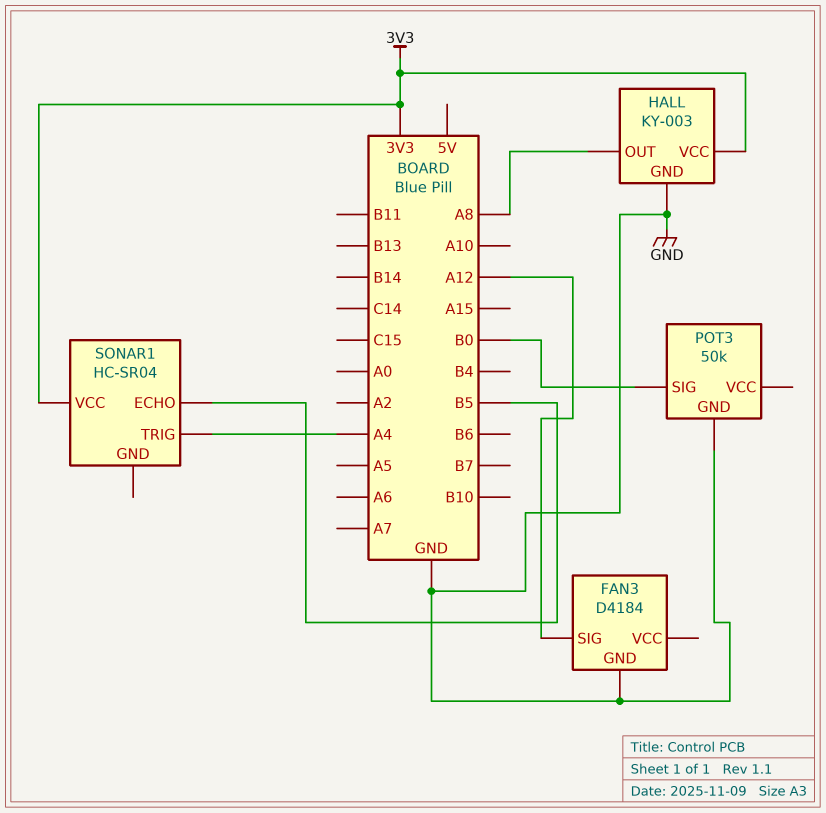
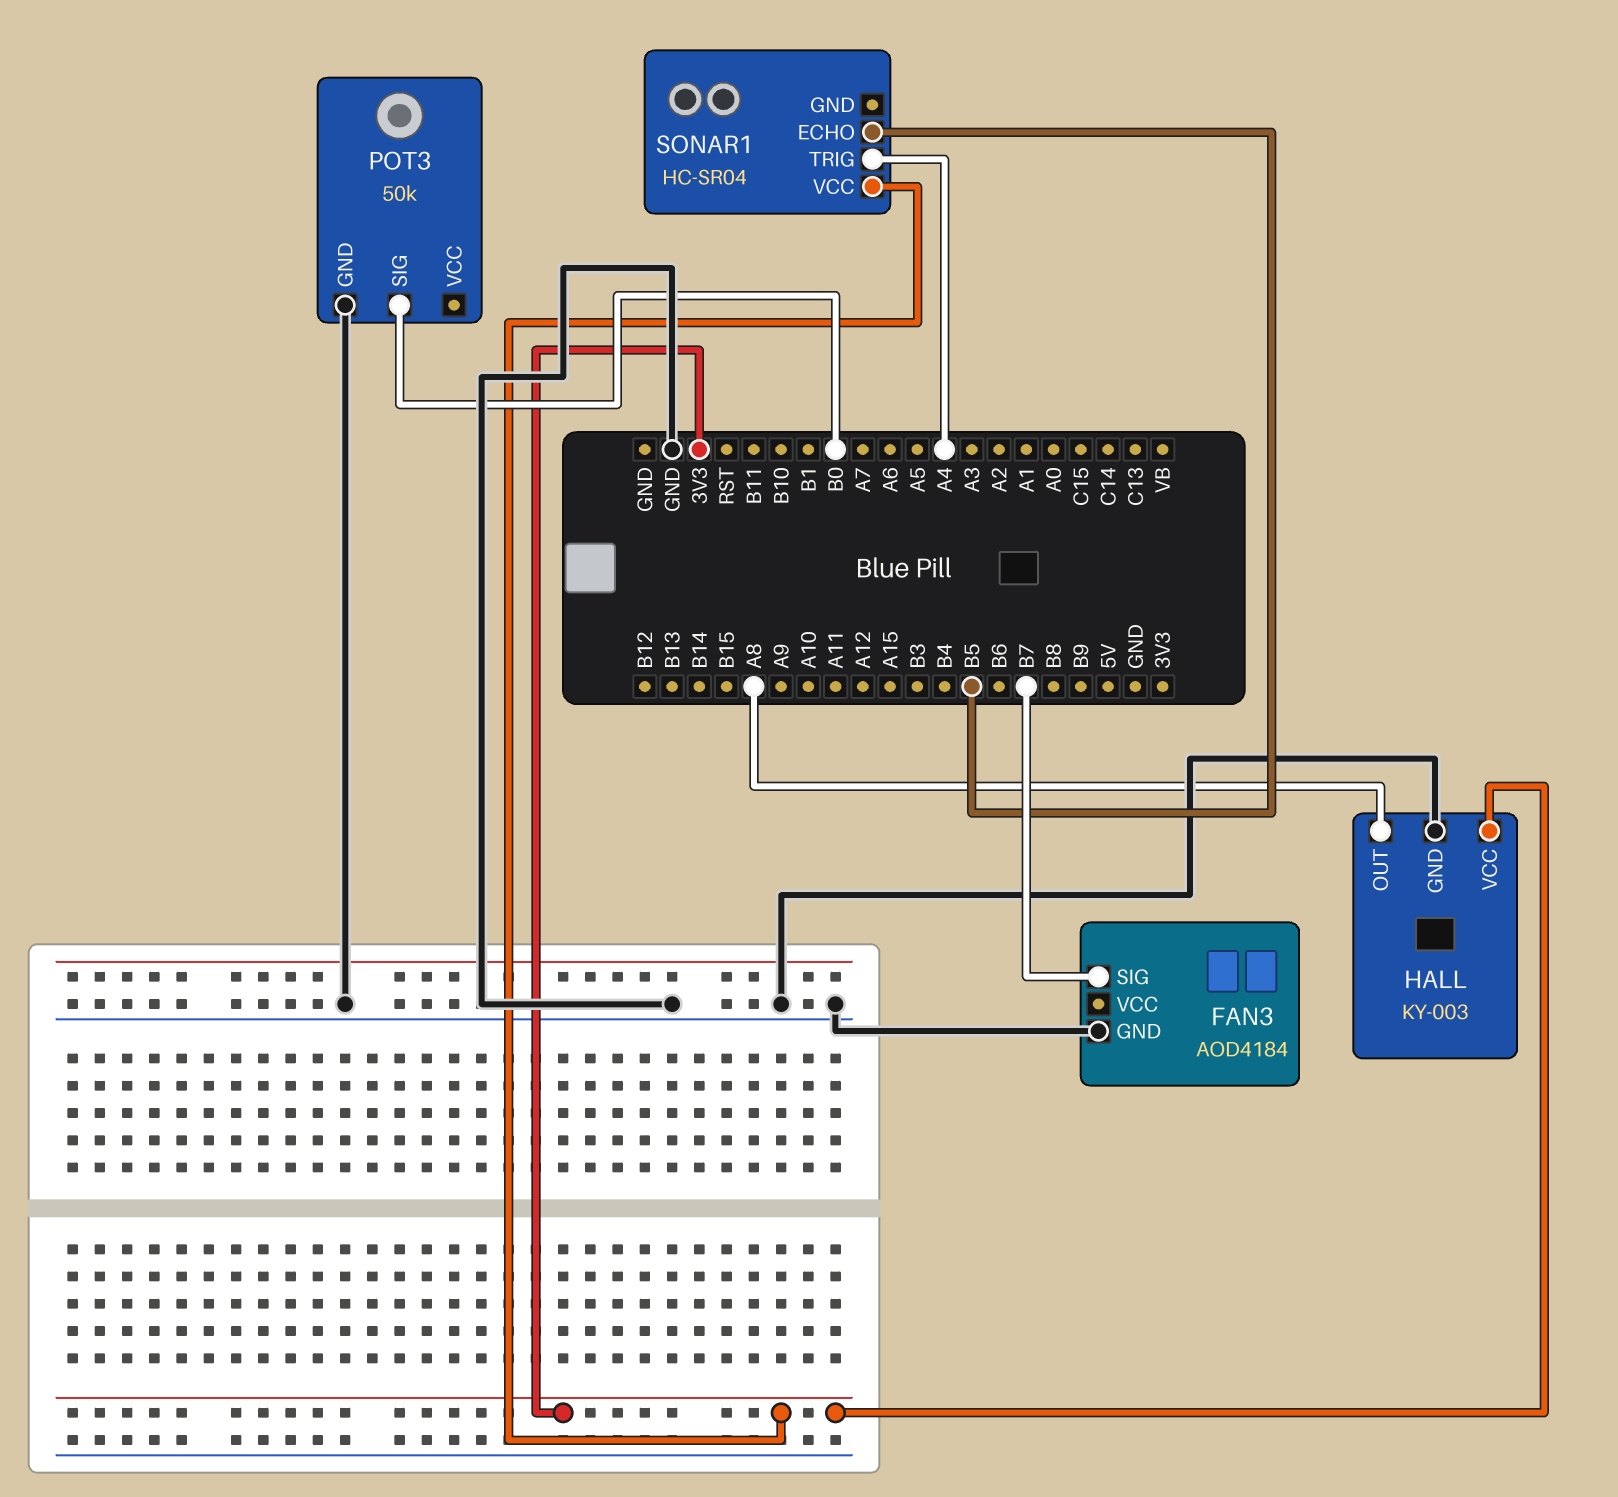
FAN3: D4184 -> AOD4184
FAN3 pin SIG: A12 -> B7

